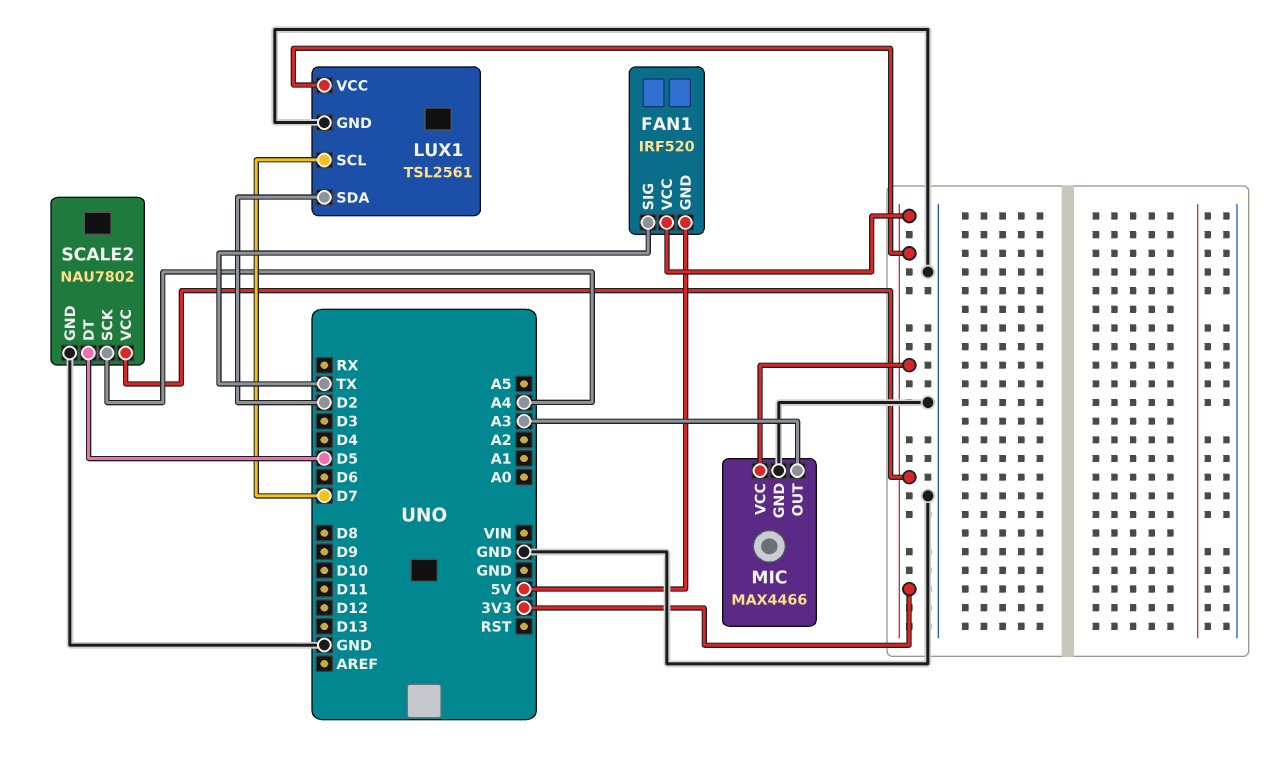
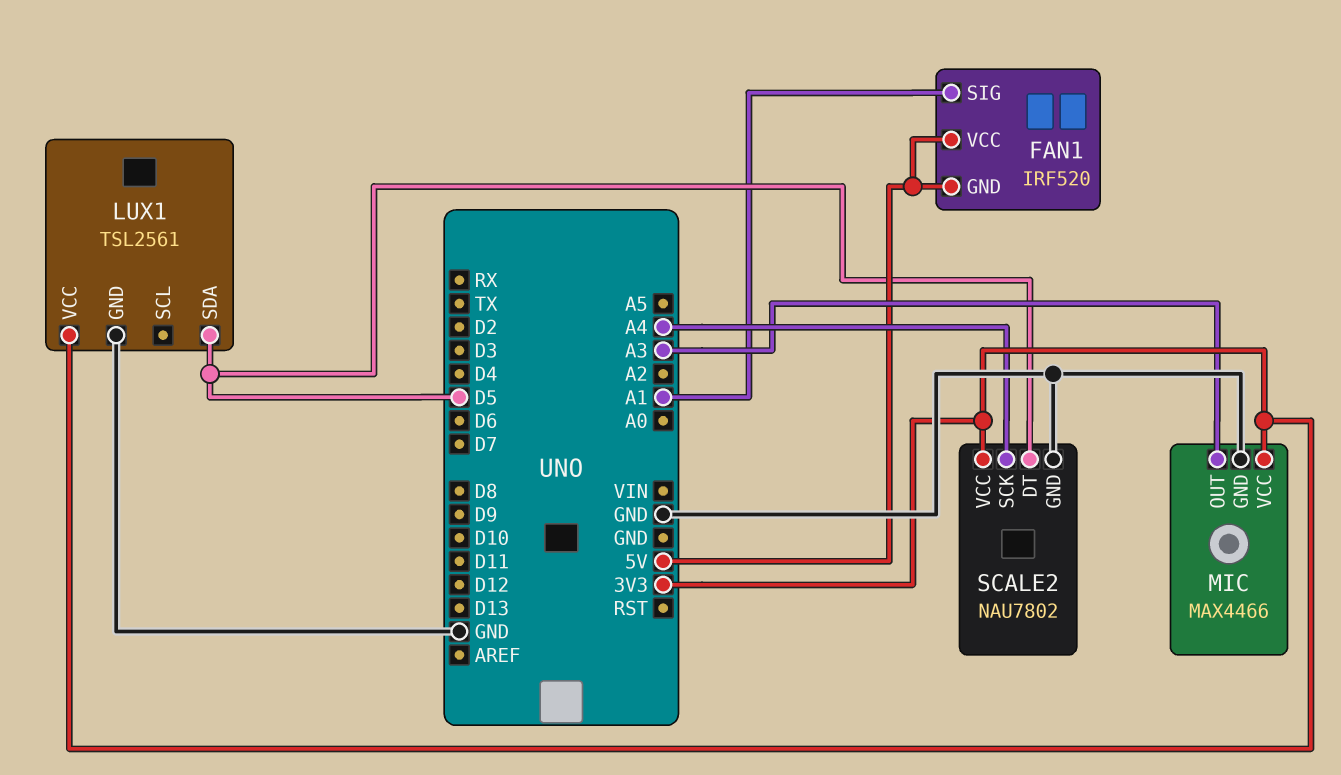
FAN1 pin SIG: TX -> A1
FAN1 pin VCC: 3V3 -> 5V
LUX1 pin SCL: D7 -> none
LUX1 pin SDA: D2 -> D5

